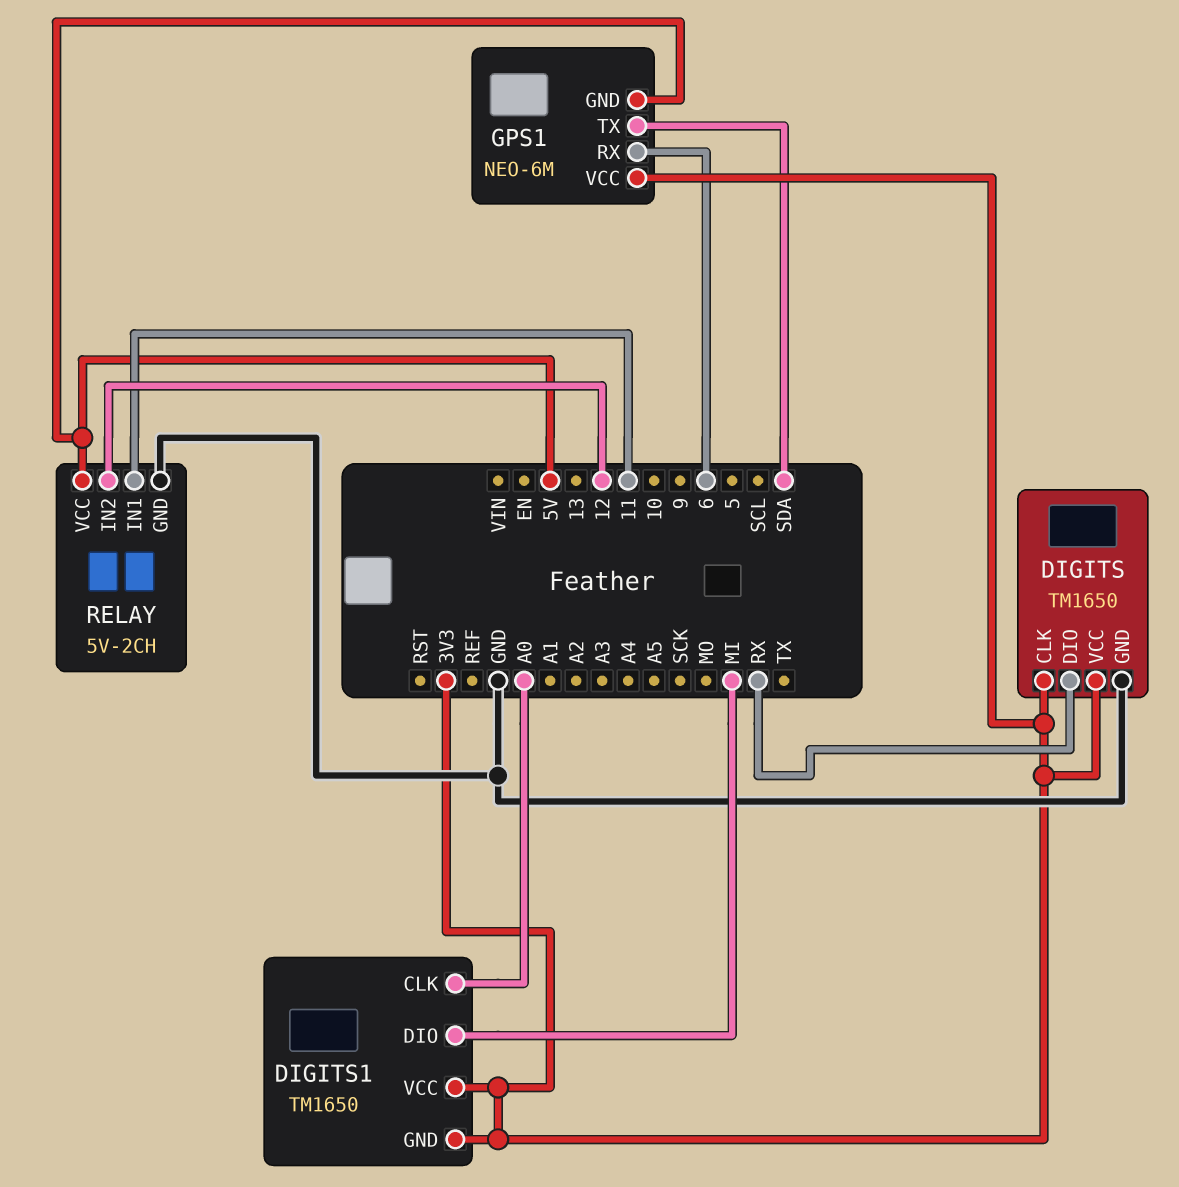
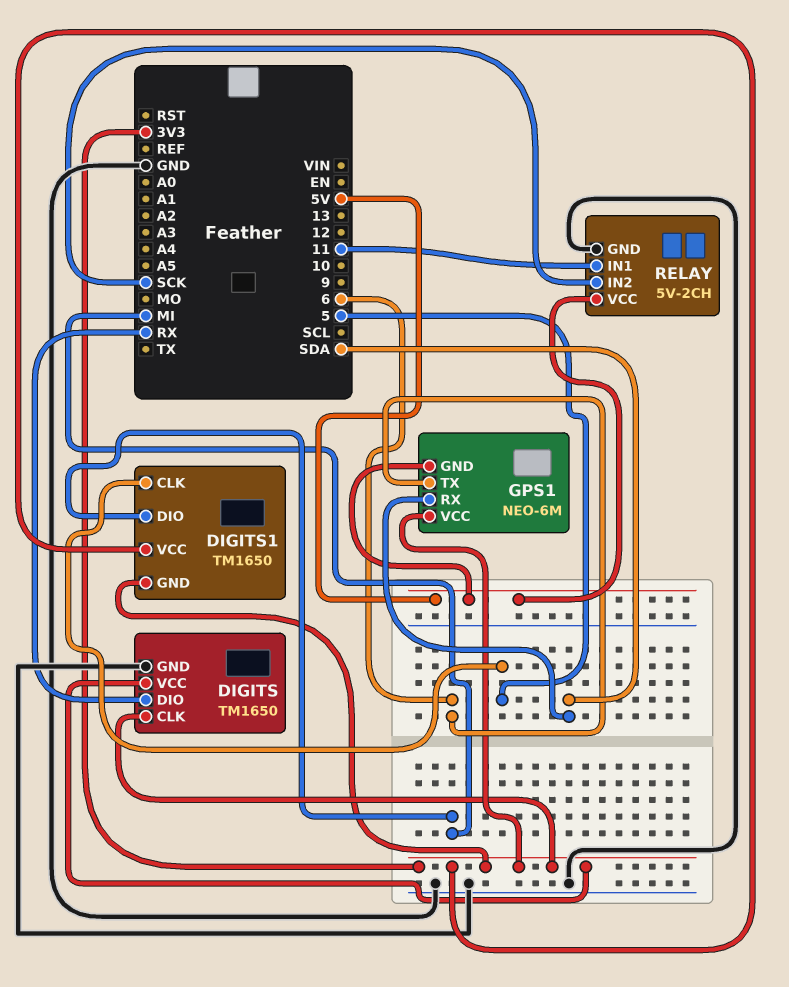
DIGITS1 pin CLK: A0 -> 5
GPS1 pin RX: 6 -> SDA
GPS1 pin TX: SDA -> 6
RELAY pin IN2: 12 -> SCK

